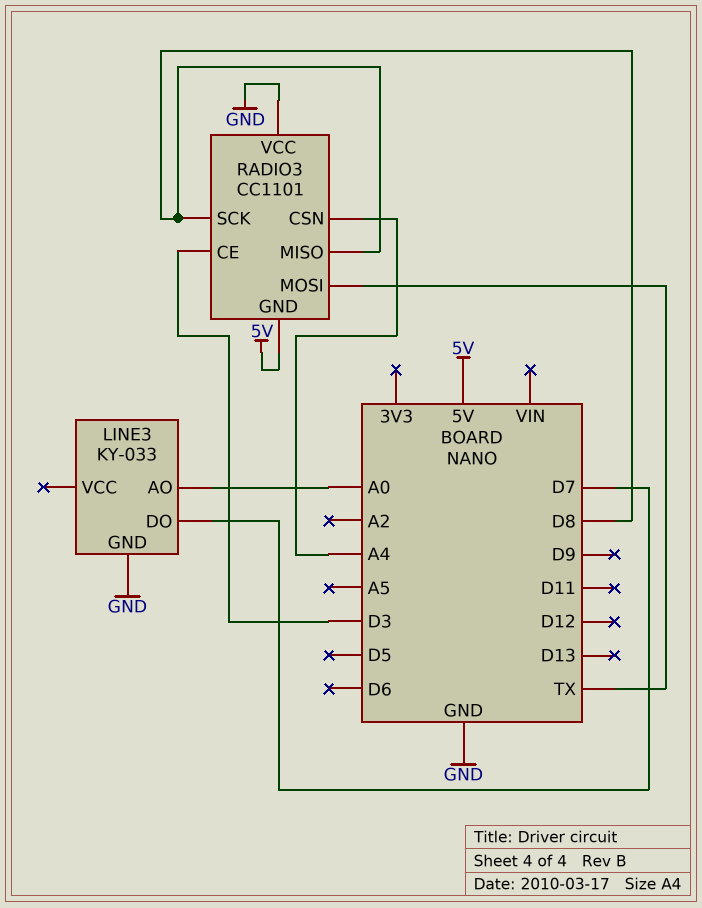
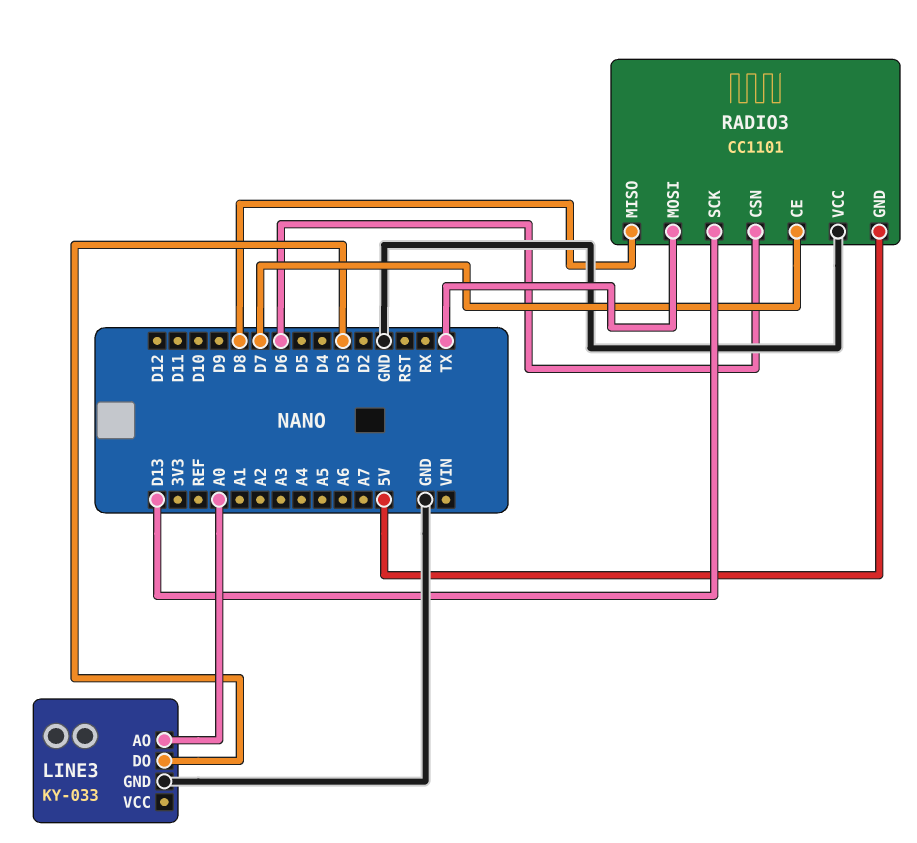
LINE3 pin DO: D7 -> D3
RADIO3 pin CE: D3 -> D7
RADIO3 pin CSN: A4 -> D6
RADIO3 pin SCK: D8 -> D13

